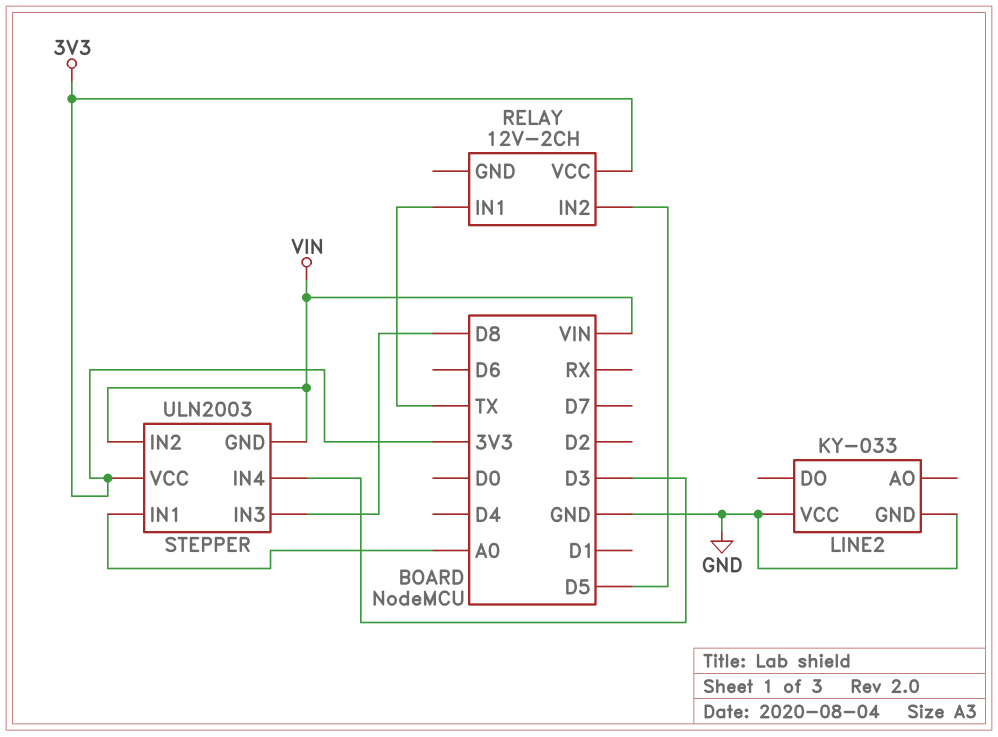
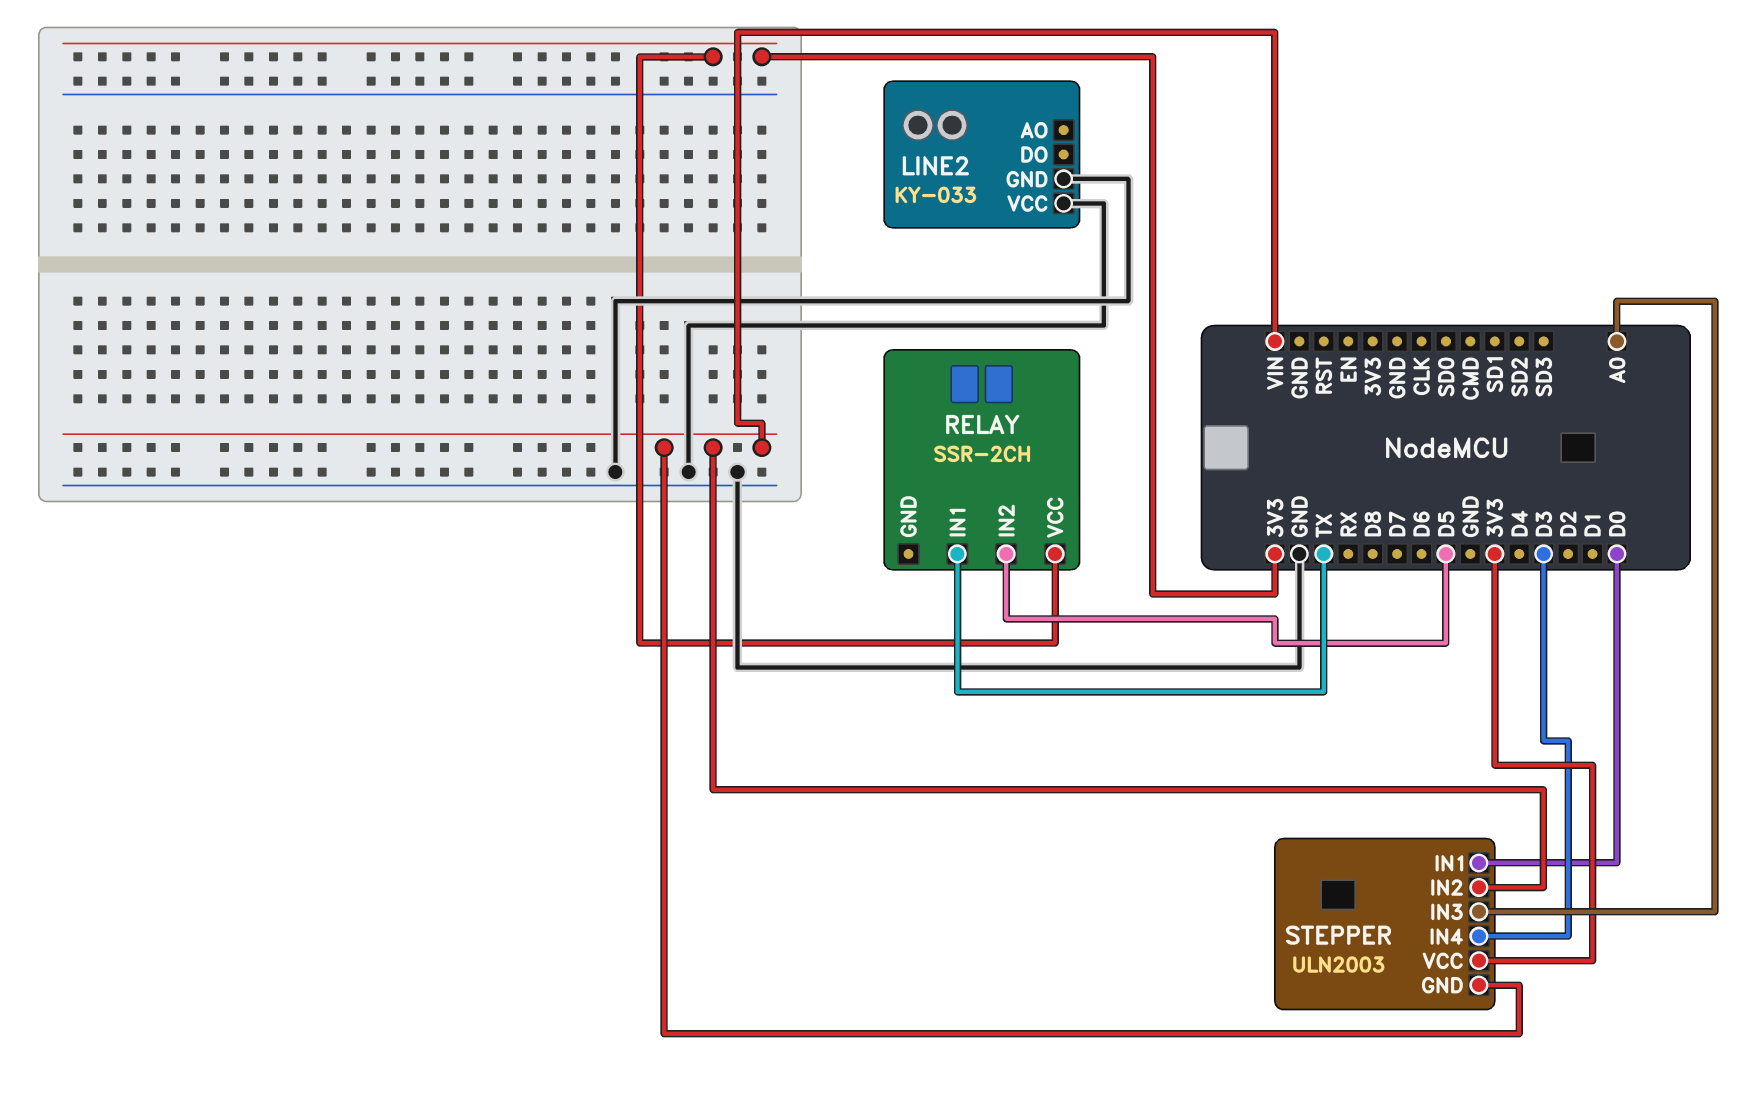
RELAY: 12V-2CH -> SSR-2CH
STEPPER pin IN1: A0 -> D0
STEPPER pin IN3: D8 -> A0

